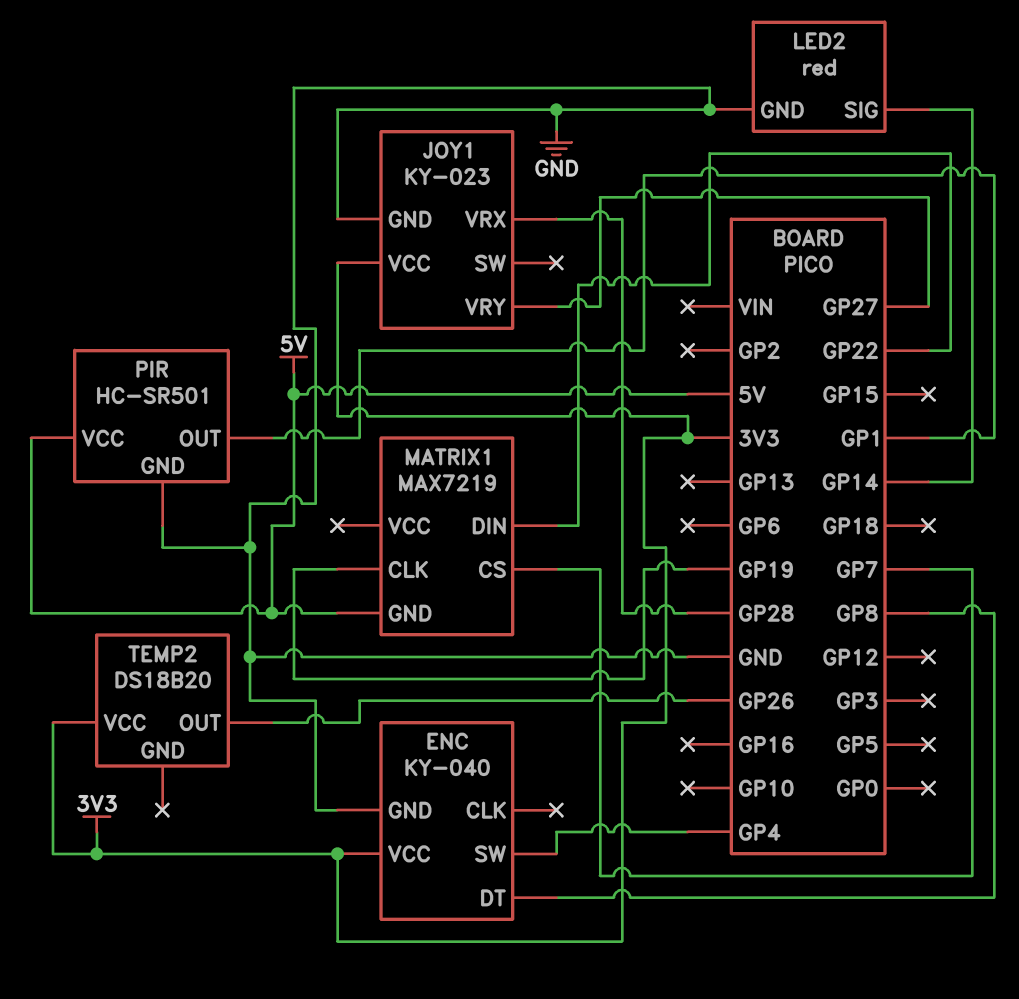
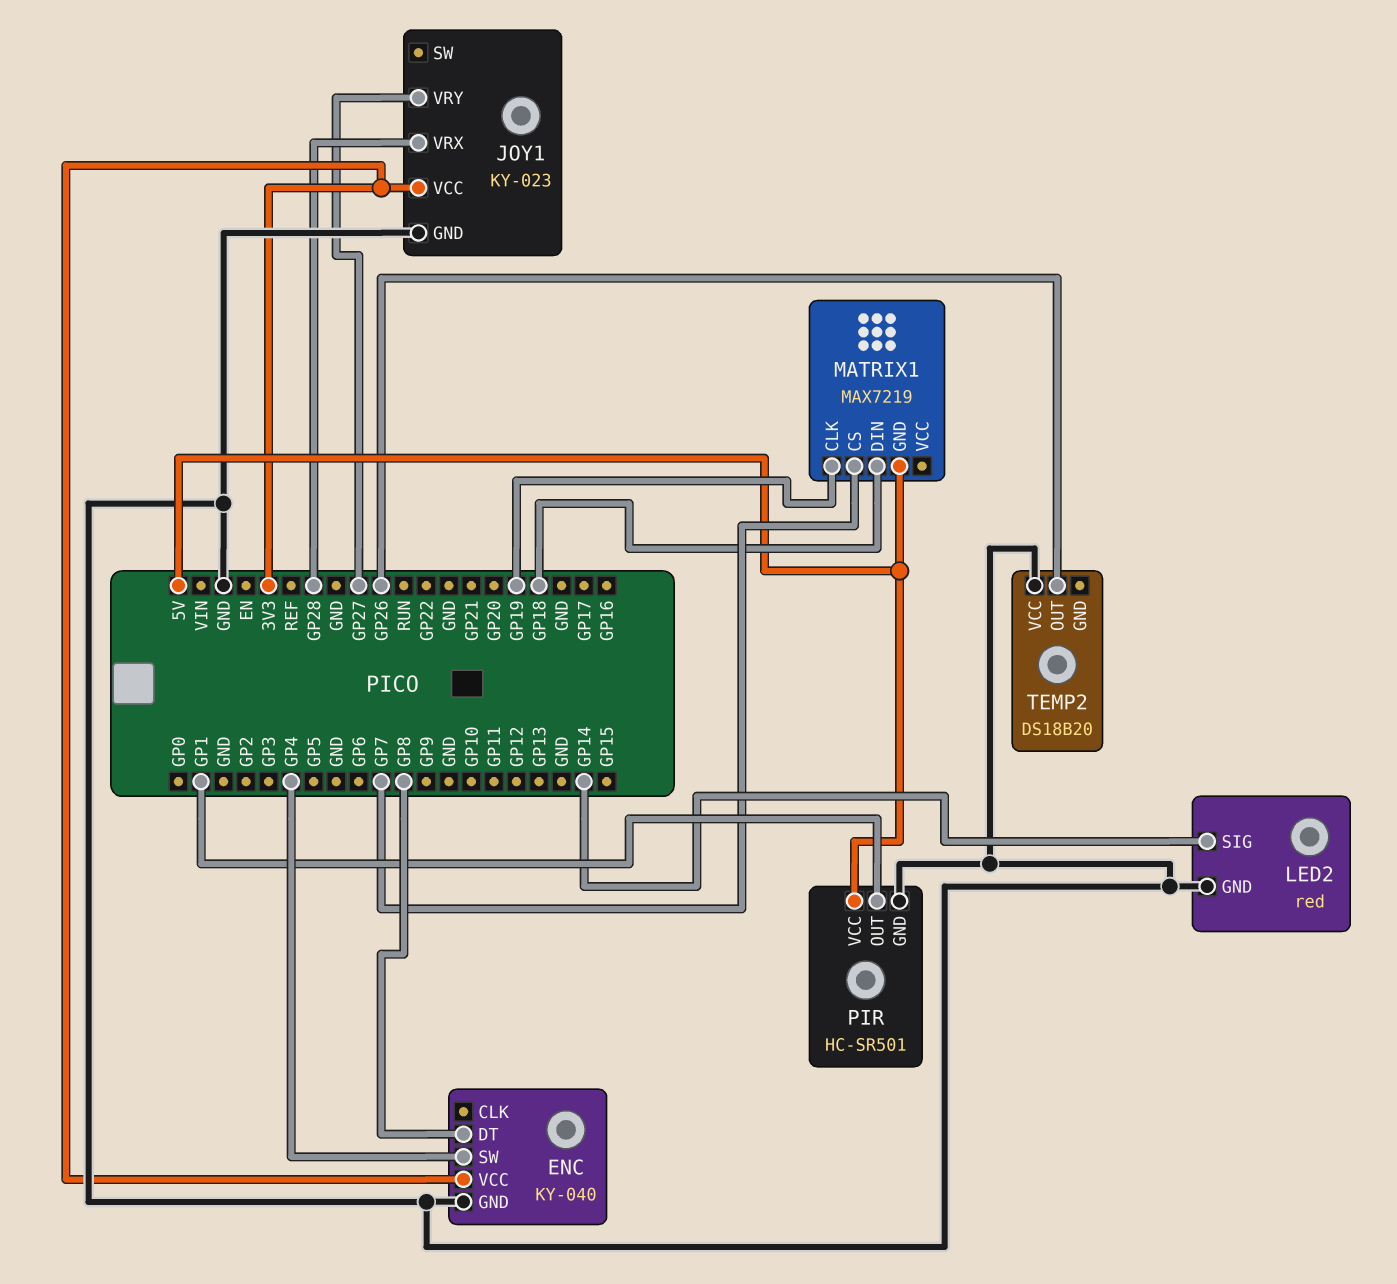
MATRIX1 pin DIN: GP22 -> GP18
TEMP2 pin VCC: 3V3 -> GND

